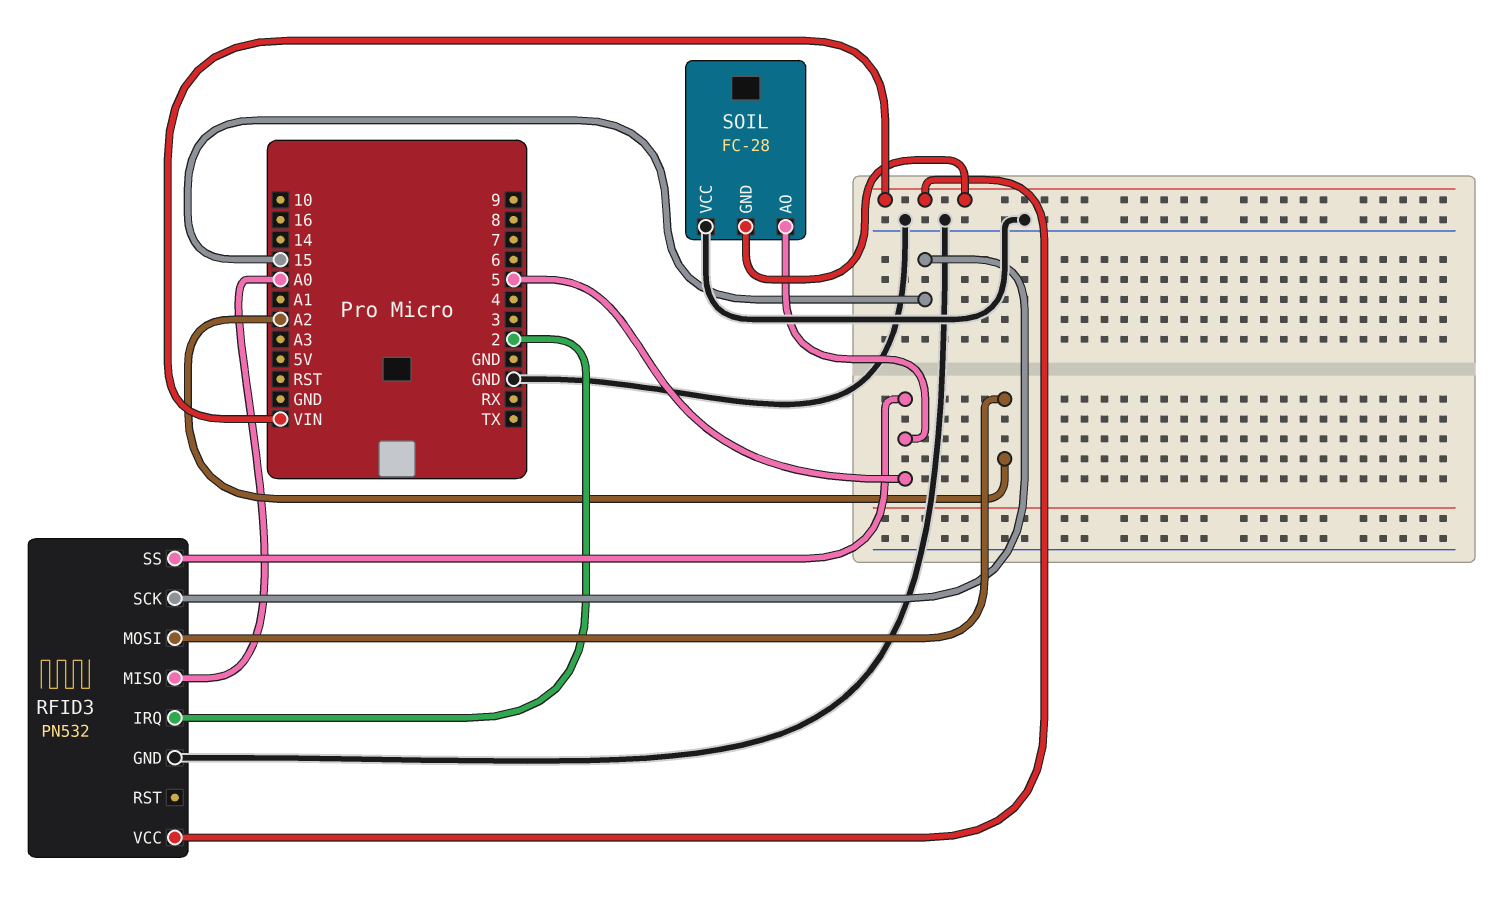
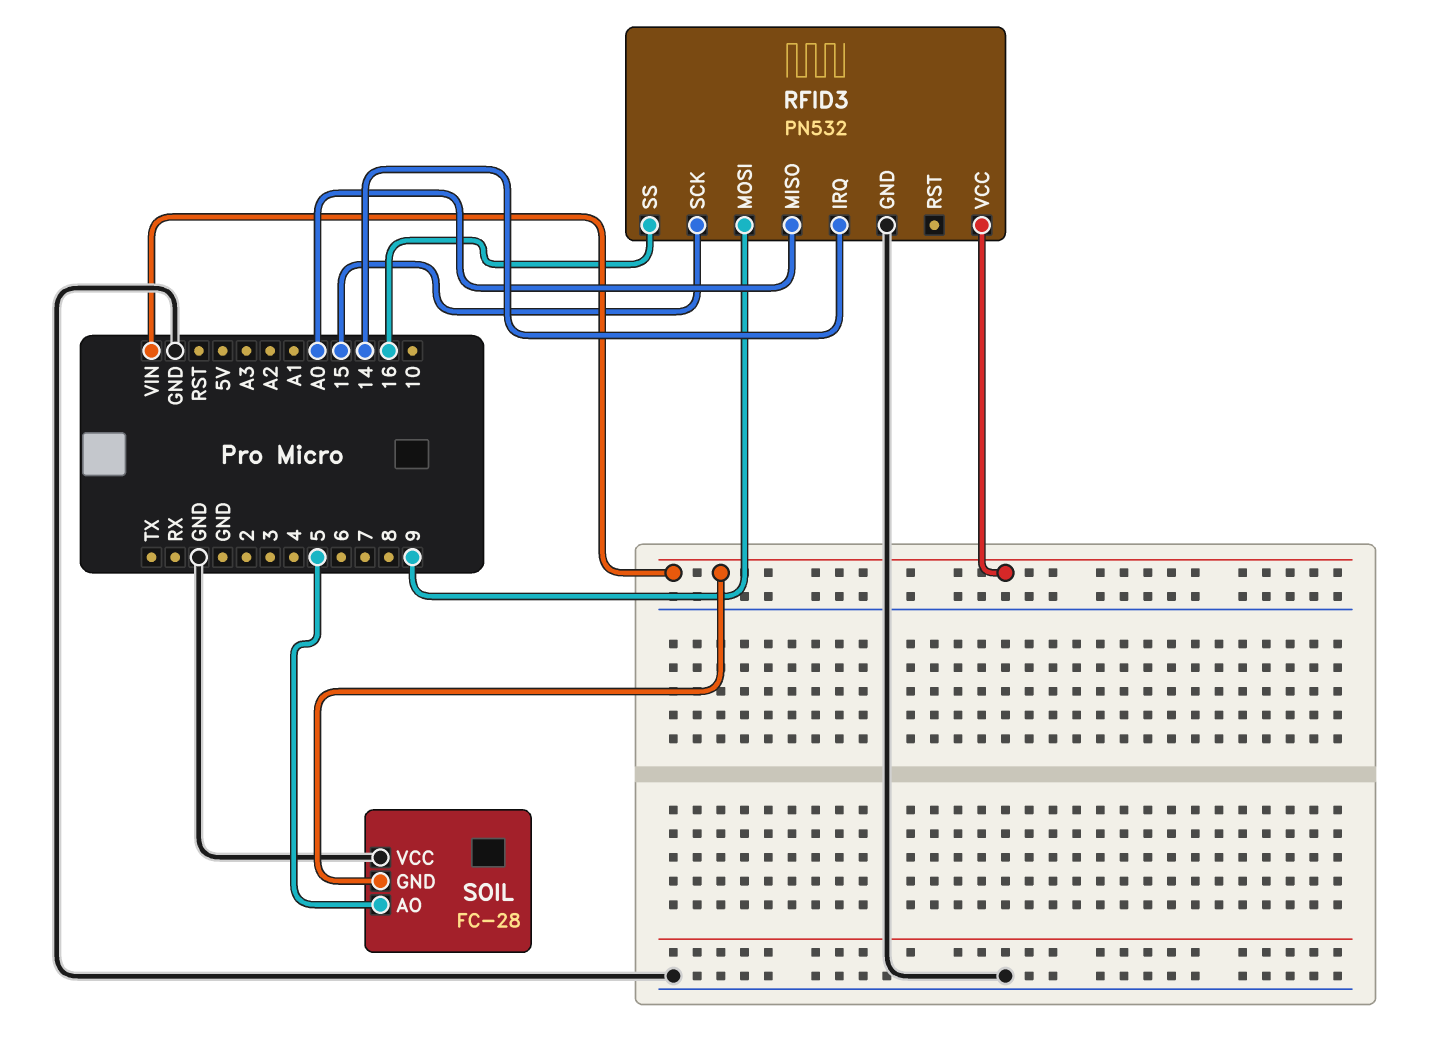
RFID3 pin IRQ: 2 -> 14
RFID3 pin MOSI: A2 -> 9
RFID3 pin SS: 5 -> 16

